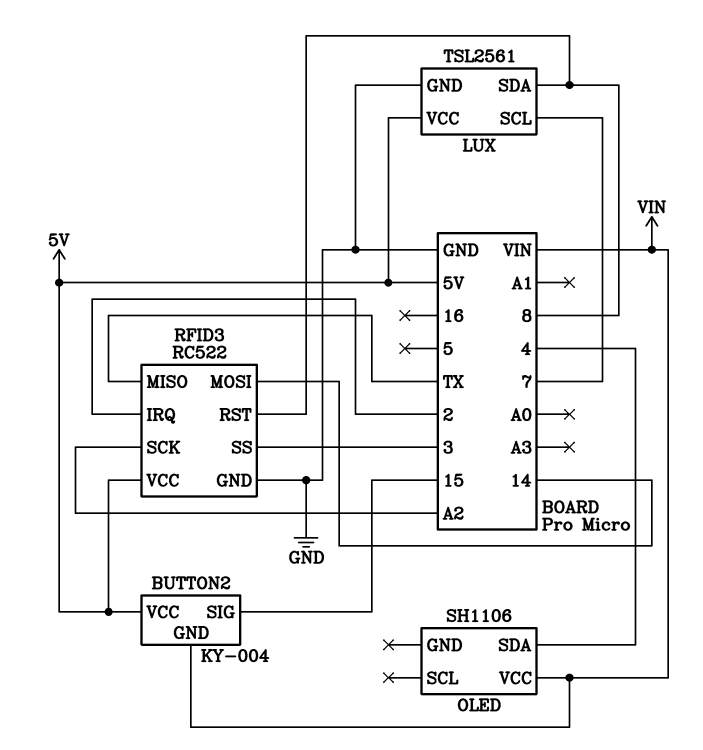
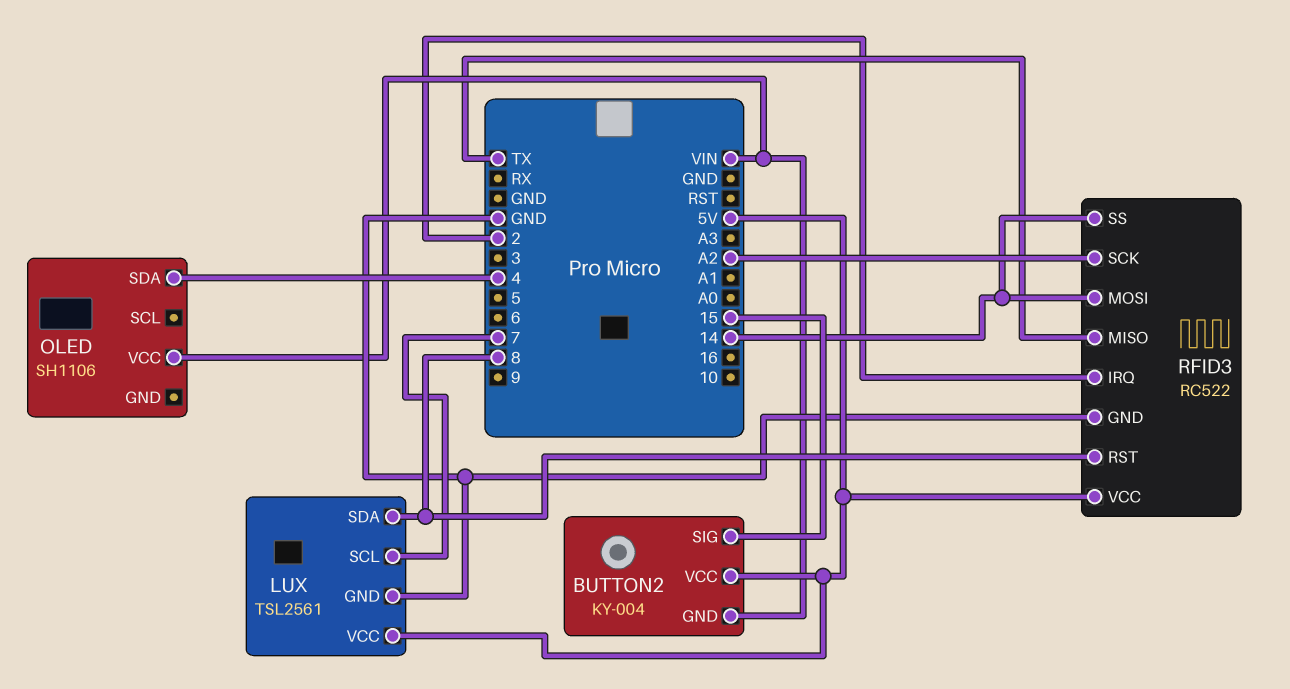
RFID3 pin SS: 3 -> 14

